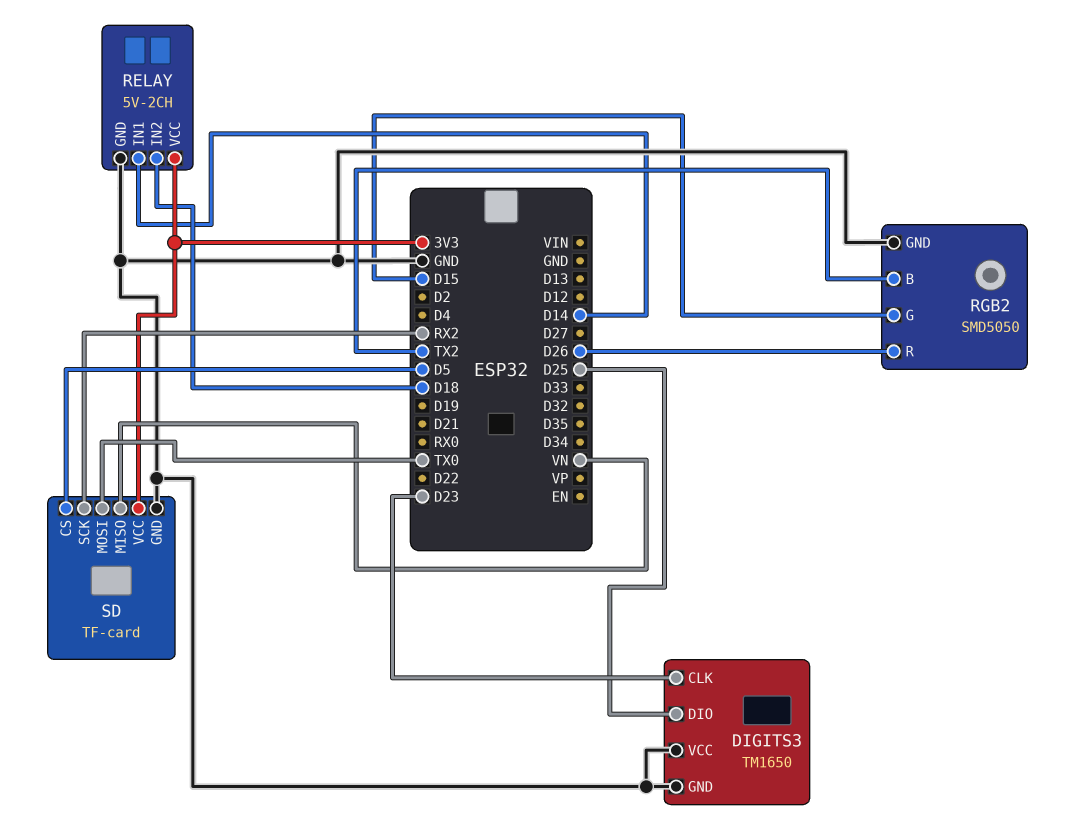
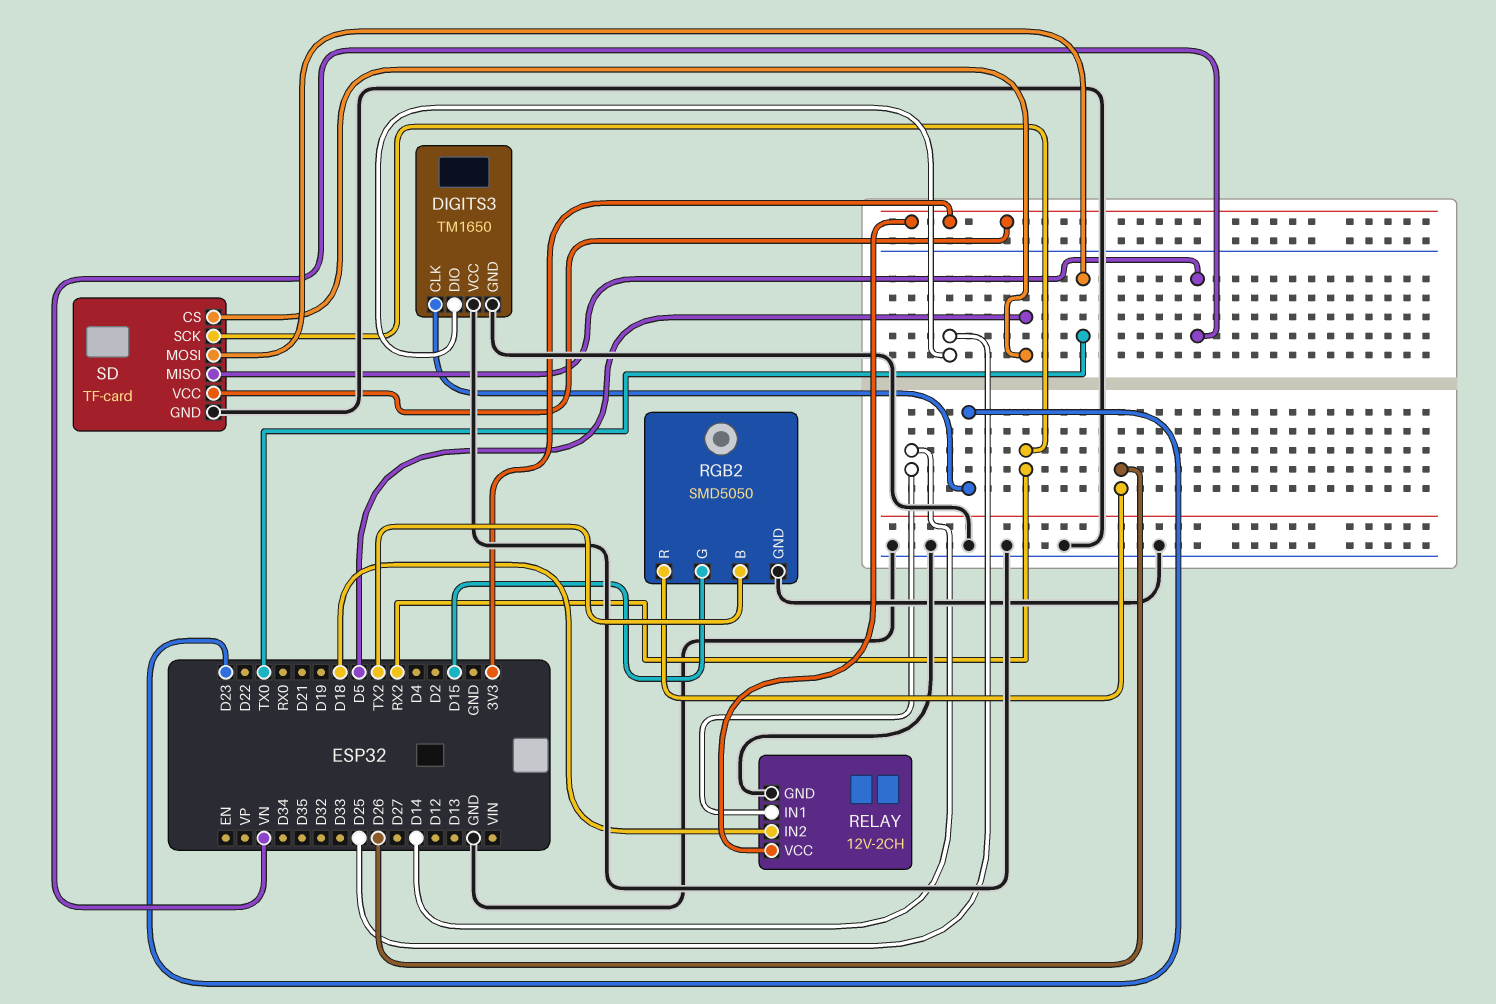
RELAY: 5V-2CH -> 12V-2CH

